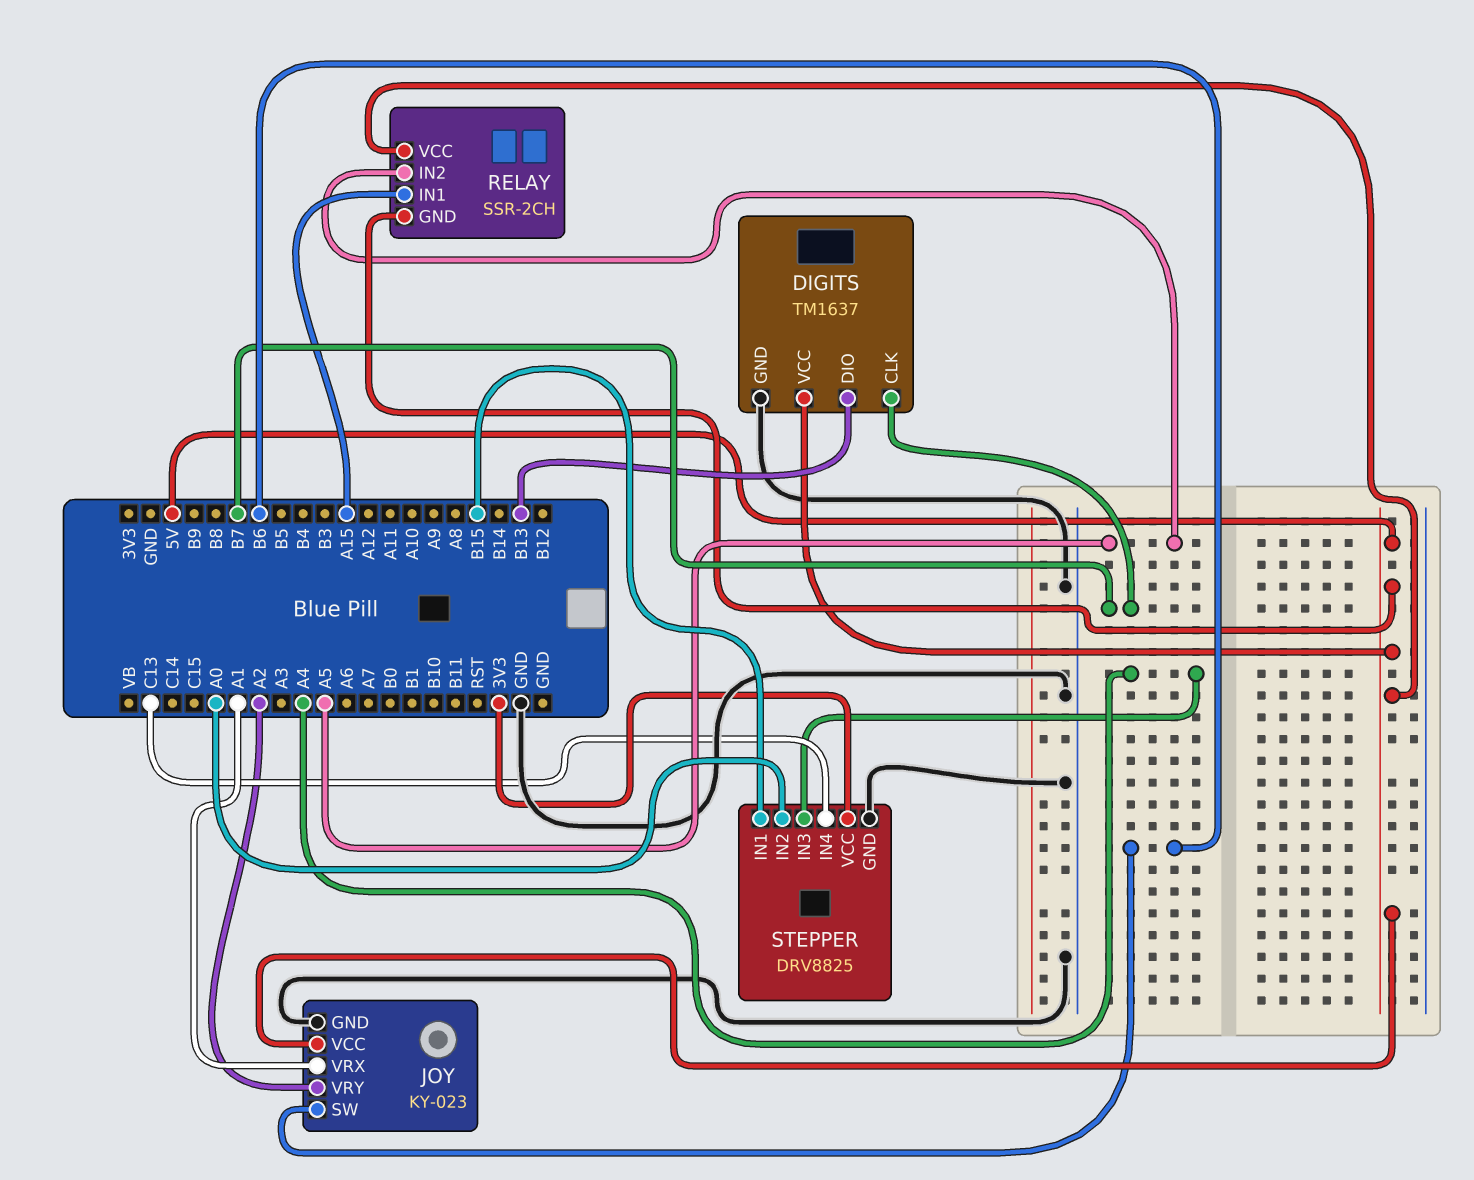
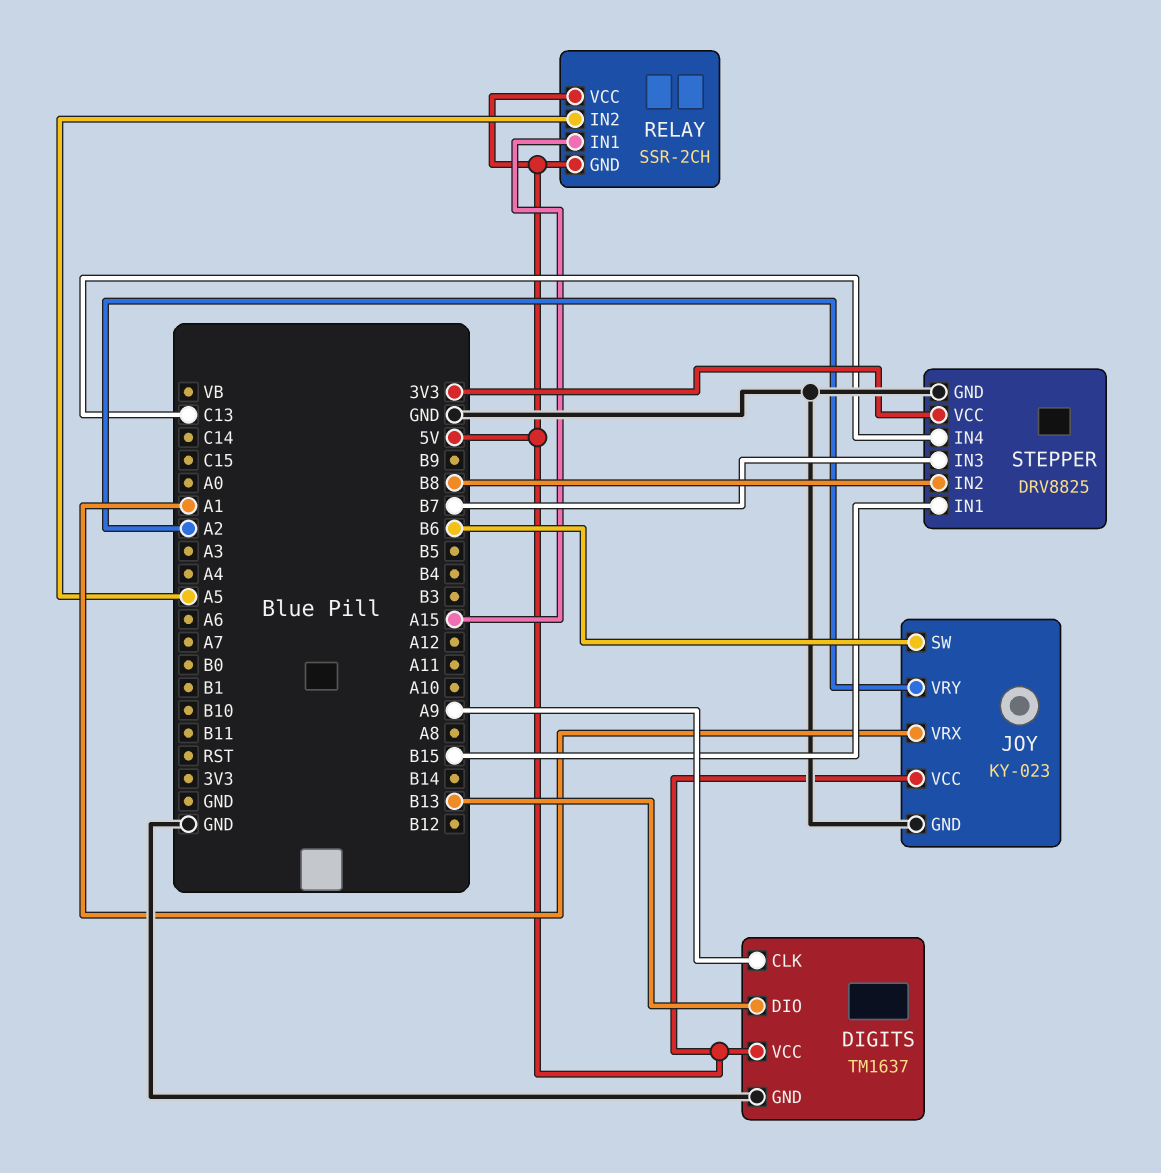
DIGITS pin CLK: B7 -> A9
STEPPER pin IN2: A0 -> B8
STEPPER pin IN3: A4 -> B7

